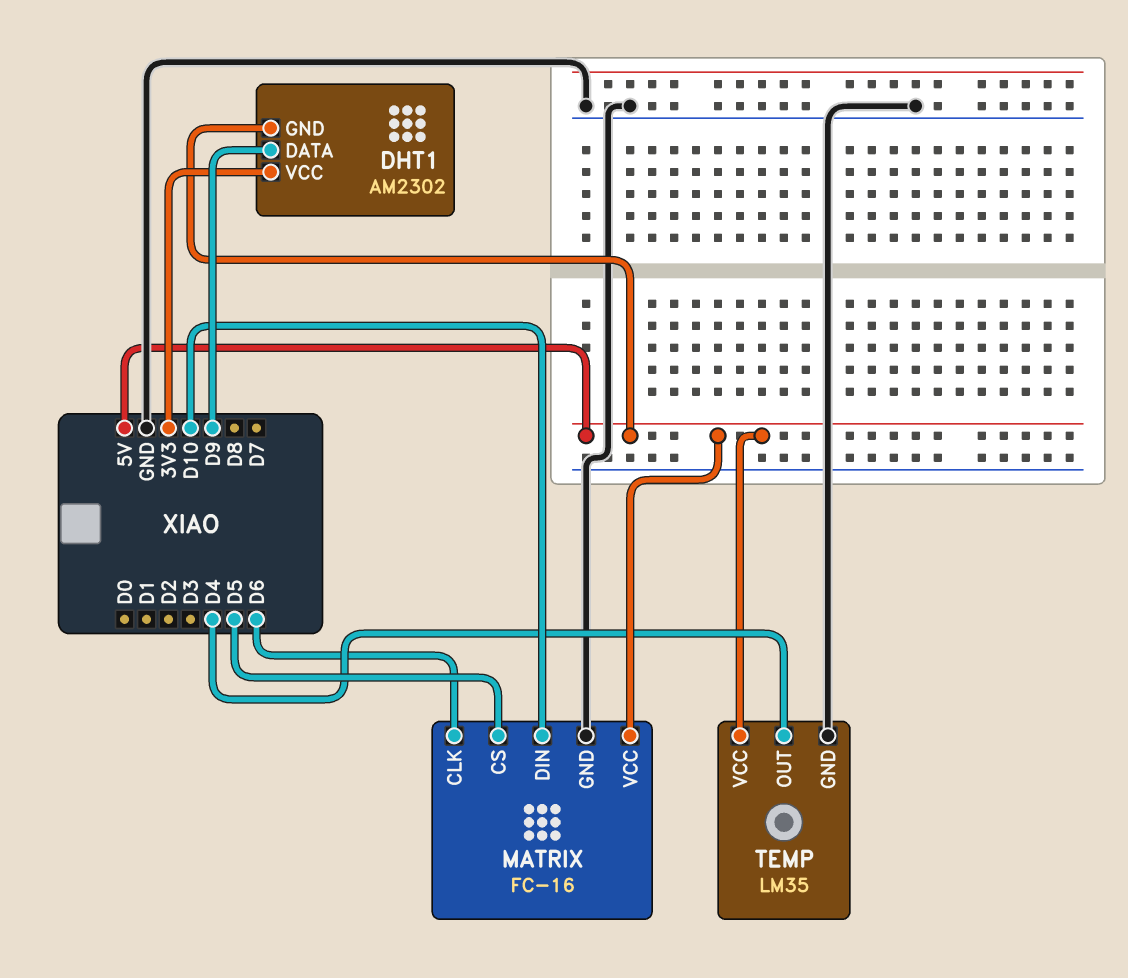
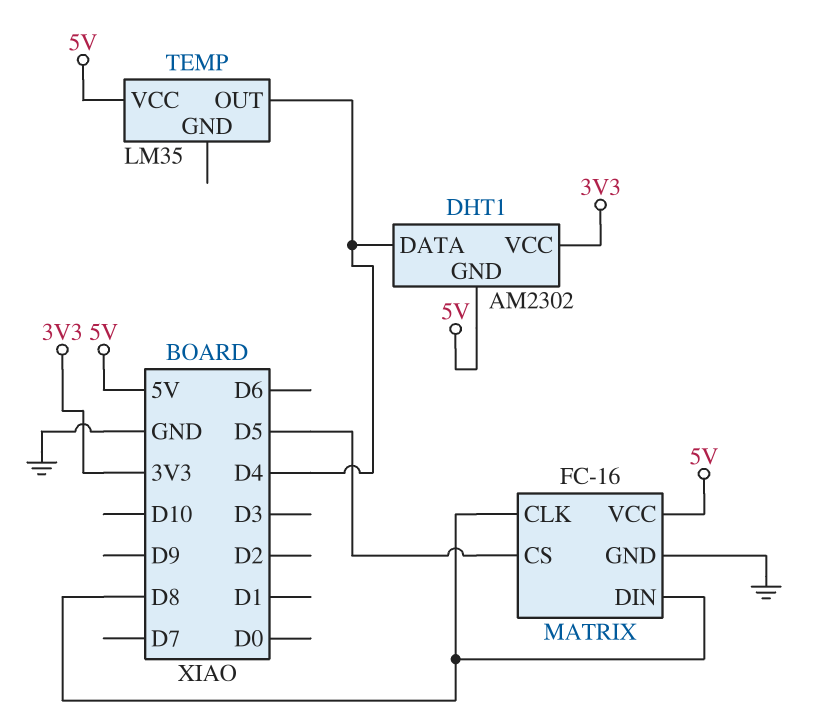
DHT1 pin DATA: D9 -> D4
MATRIX pin CLK: D6 -> D8
MATRIX pin DIN: D10 -> D8
TEMP pin GND: GND -> none

